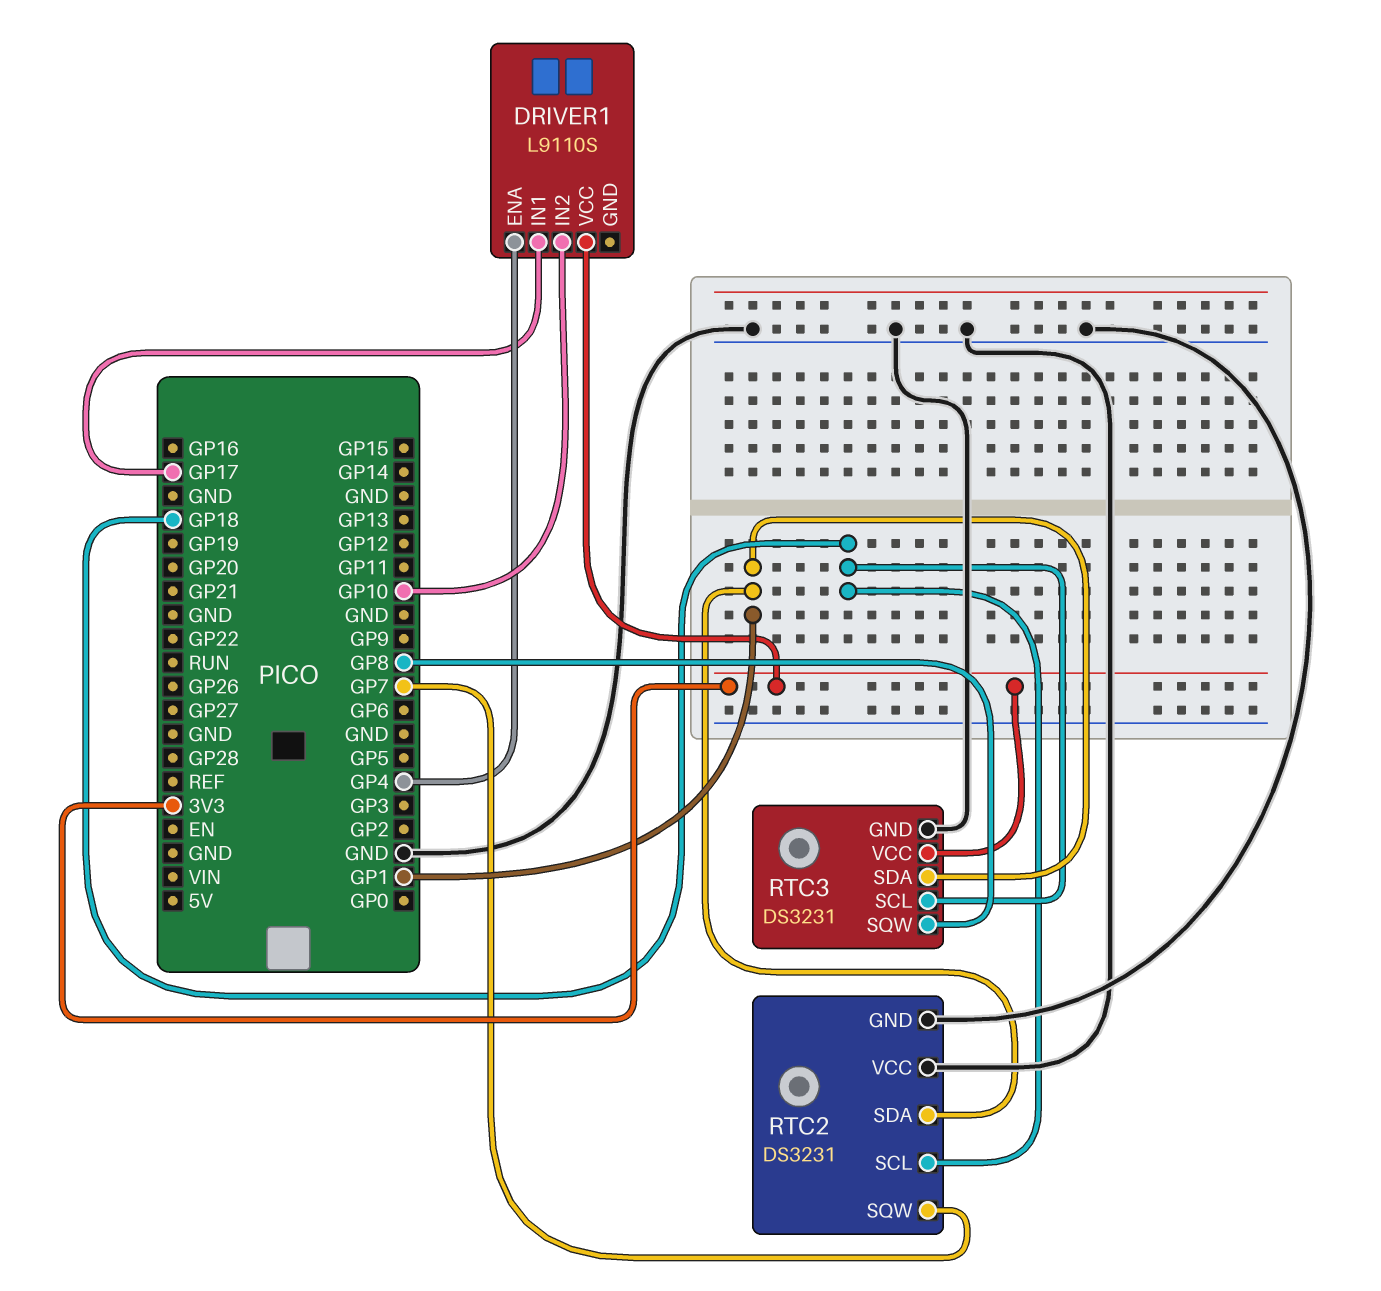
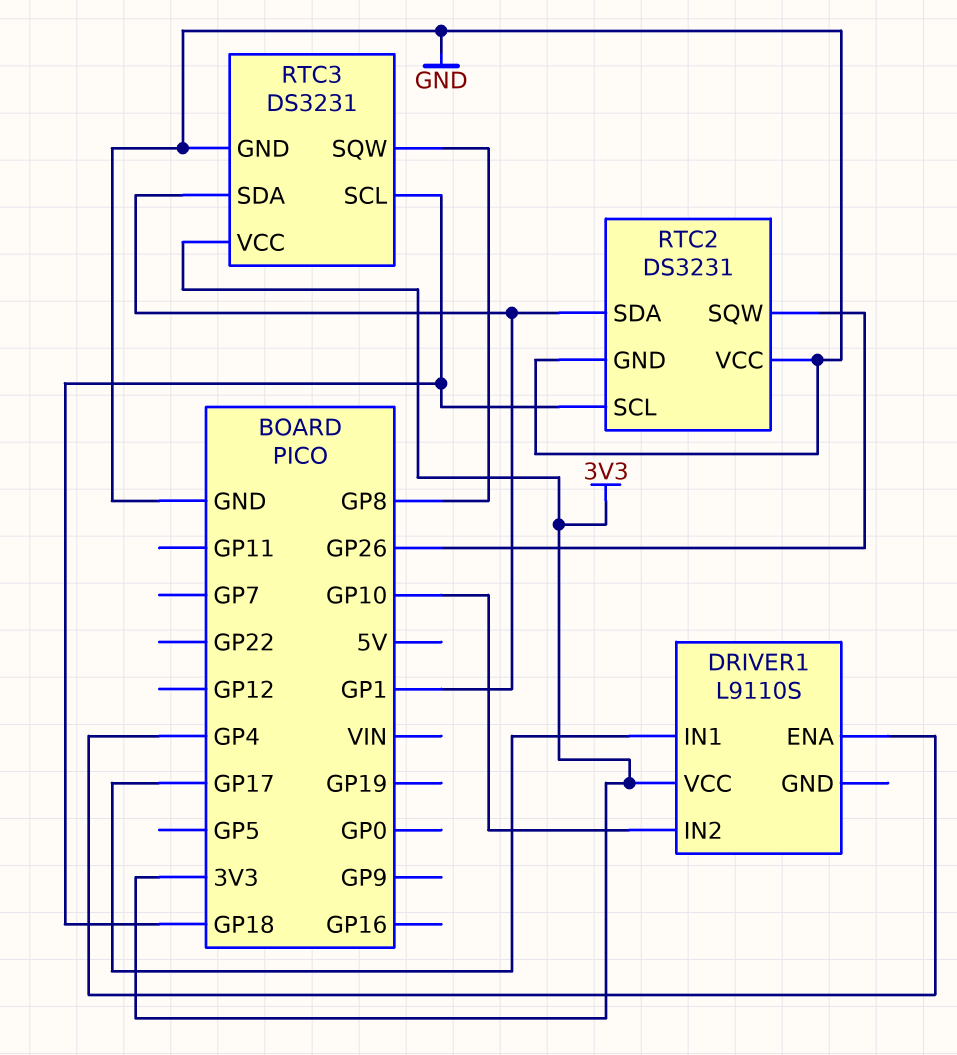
RTC2 pin SQW: GP7 -> GP26

